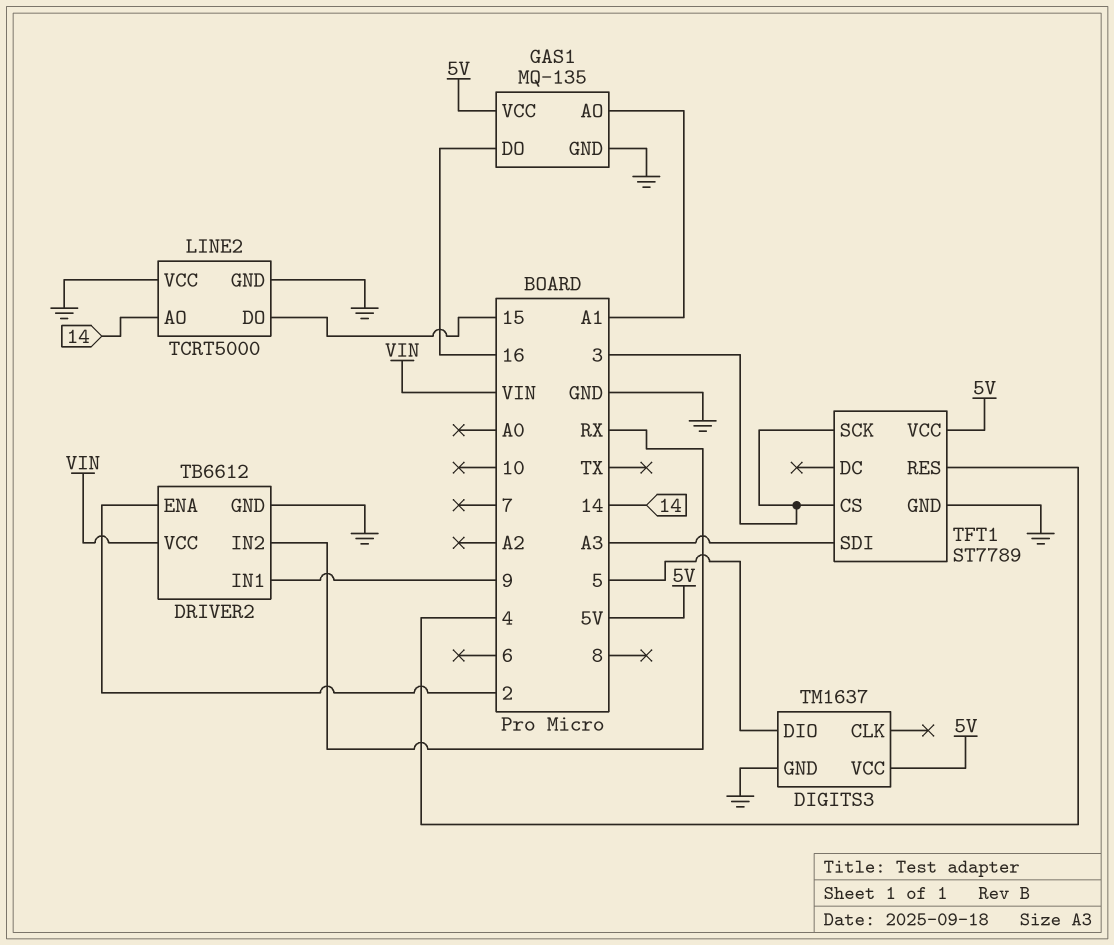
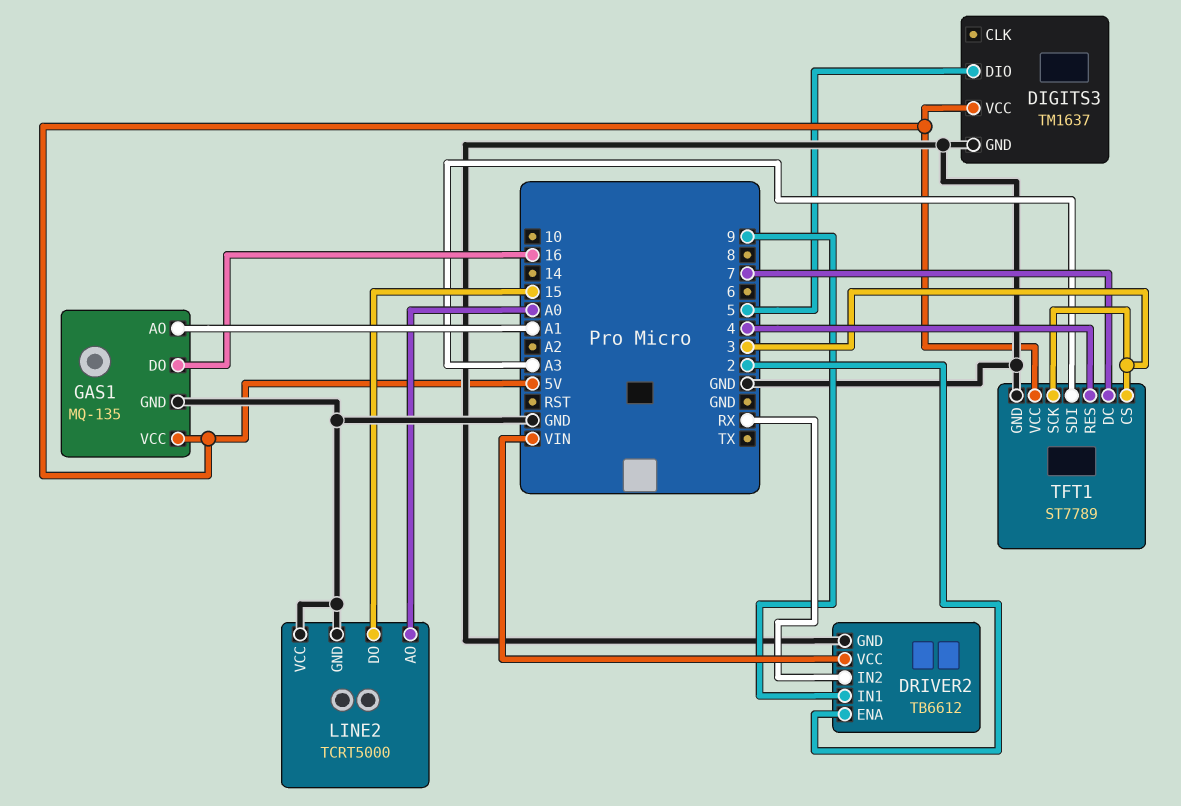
LINE2 pin AO: 14 -> A0
TFT1 pin DC: none -> 7

